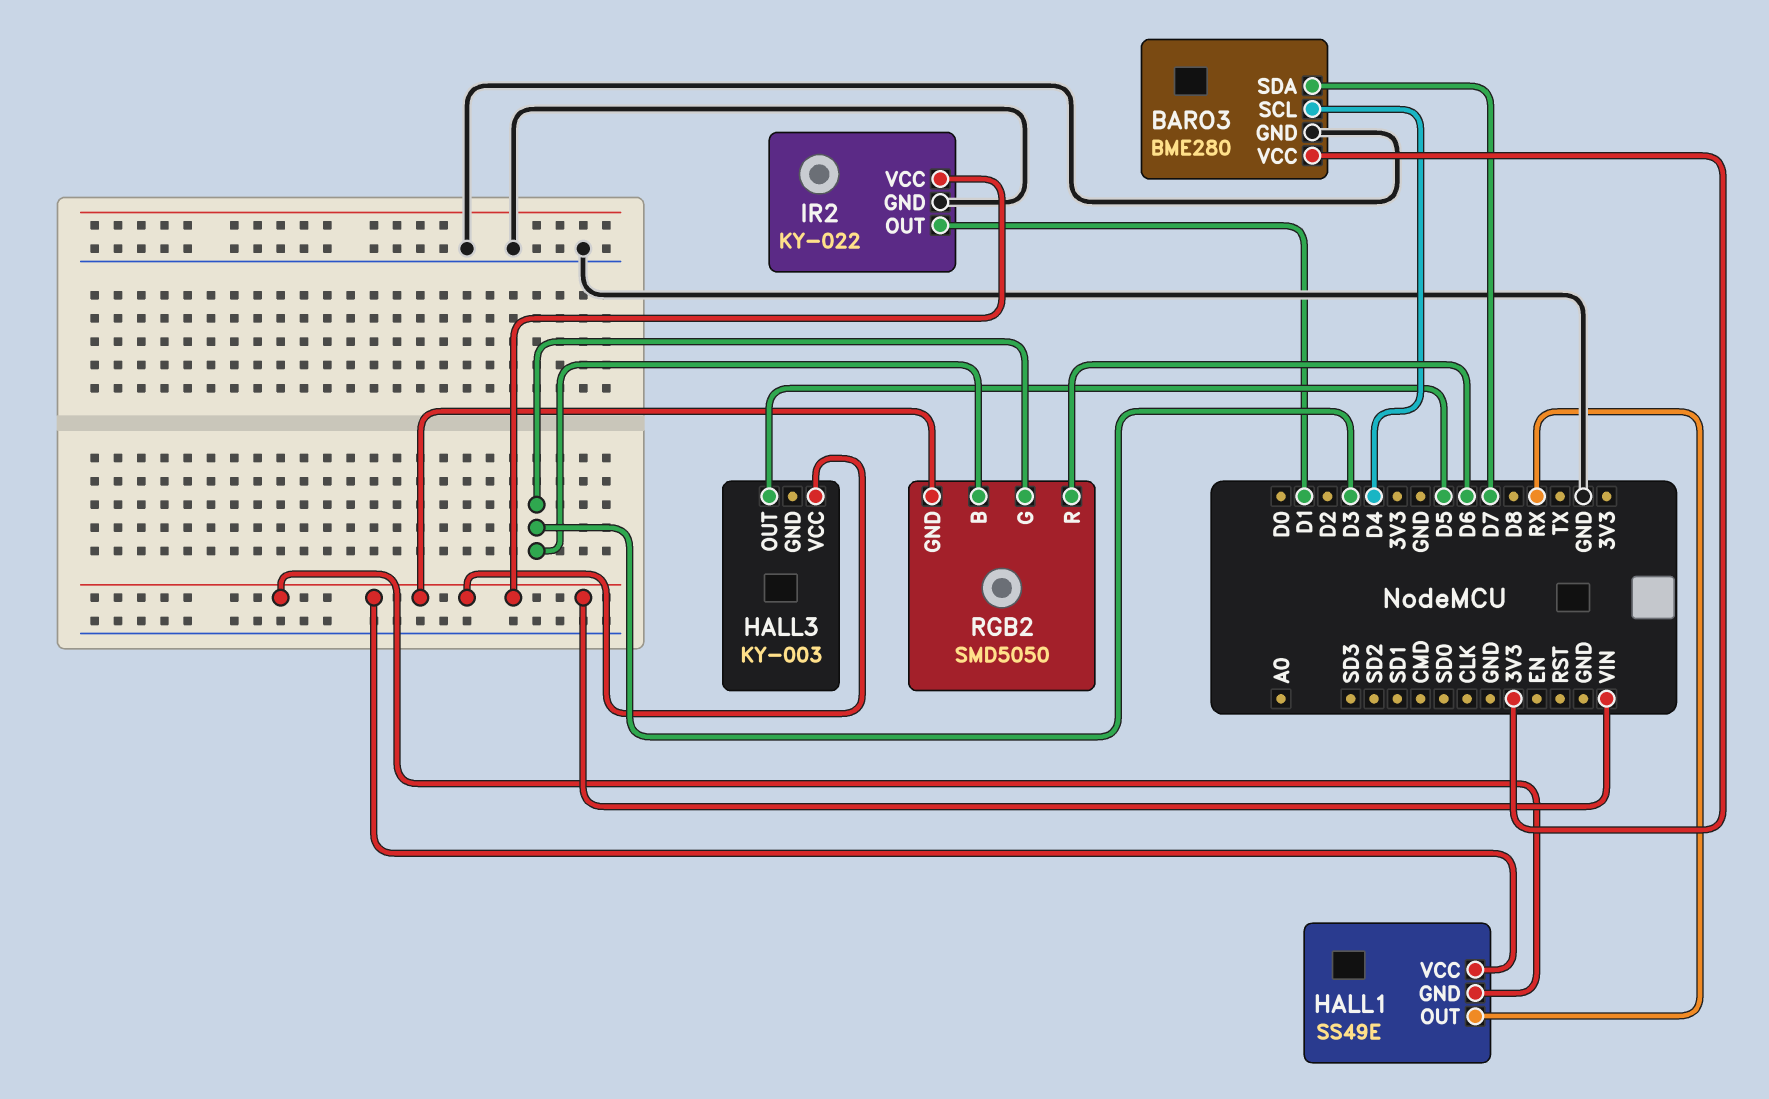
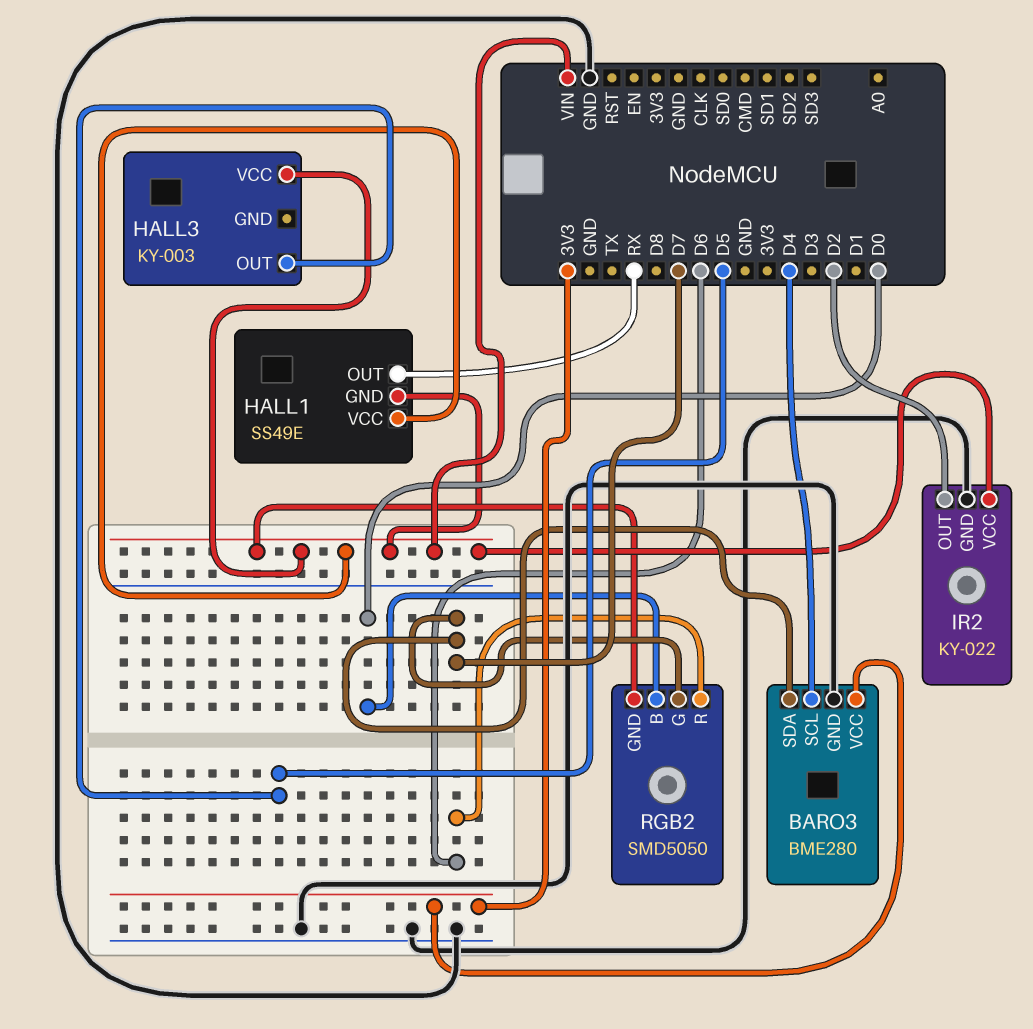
IR2 pin OUT: D1 -> D2
RGB2 pin B: D3 -> D0
RGB2 pin G: D3 -> D7

